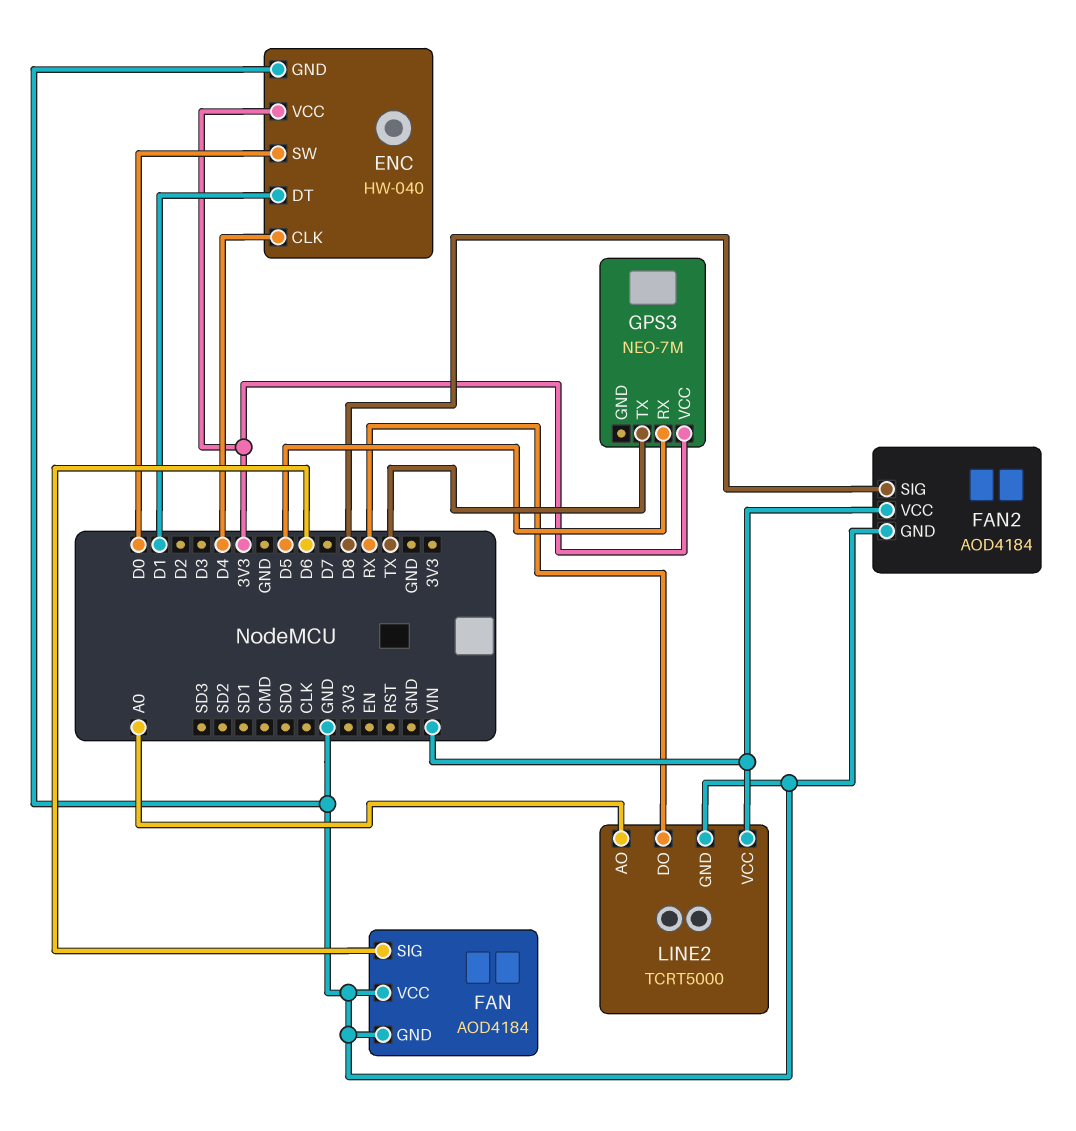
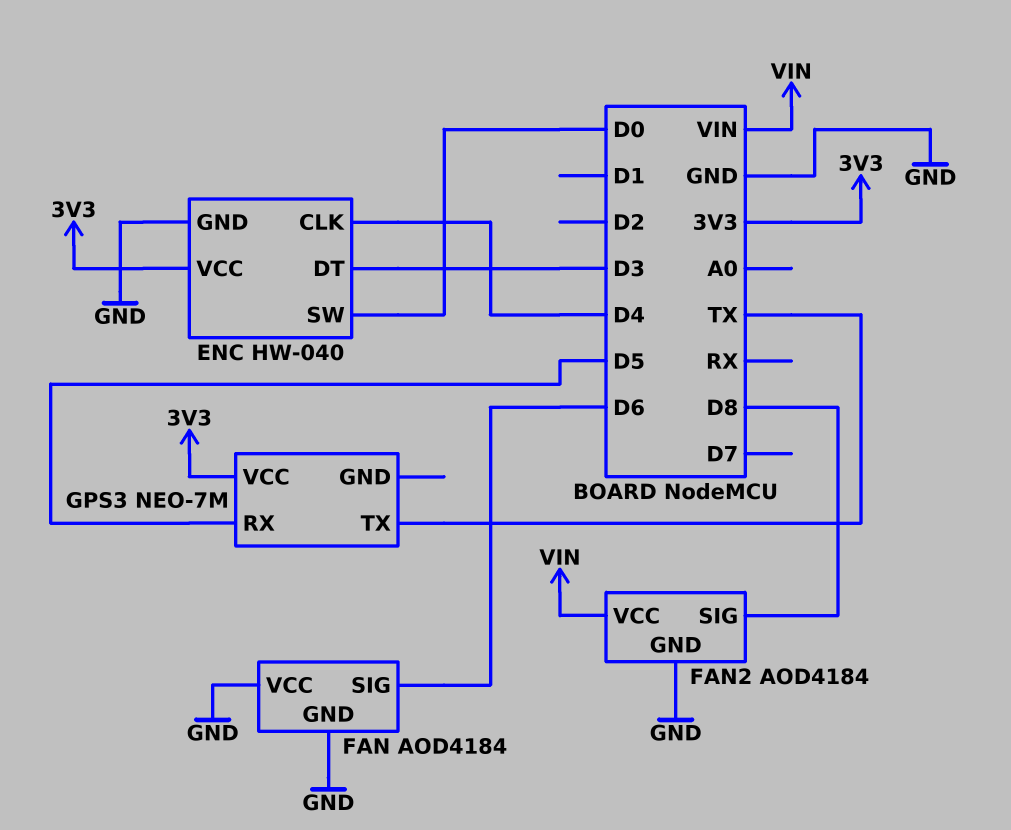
ENC pin DT: D1 -> D3
LINE2: TCRT5000 -> none
LINE2 pin AO: A0 -> none
LINE2 pin DO: RX -> none
LINE2 pin GND: GND -> none
LINE2 pin VCC: VIN -> none

